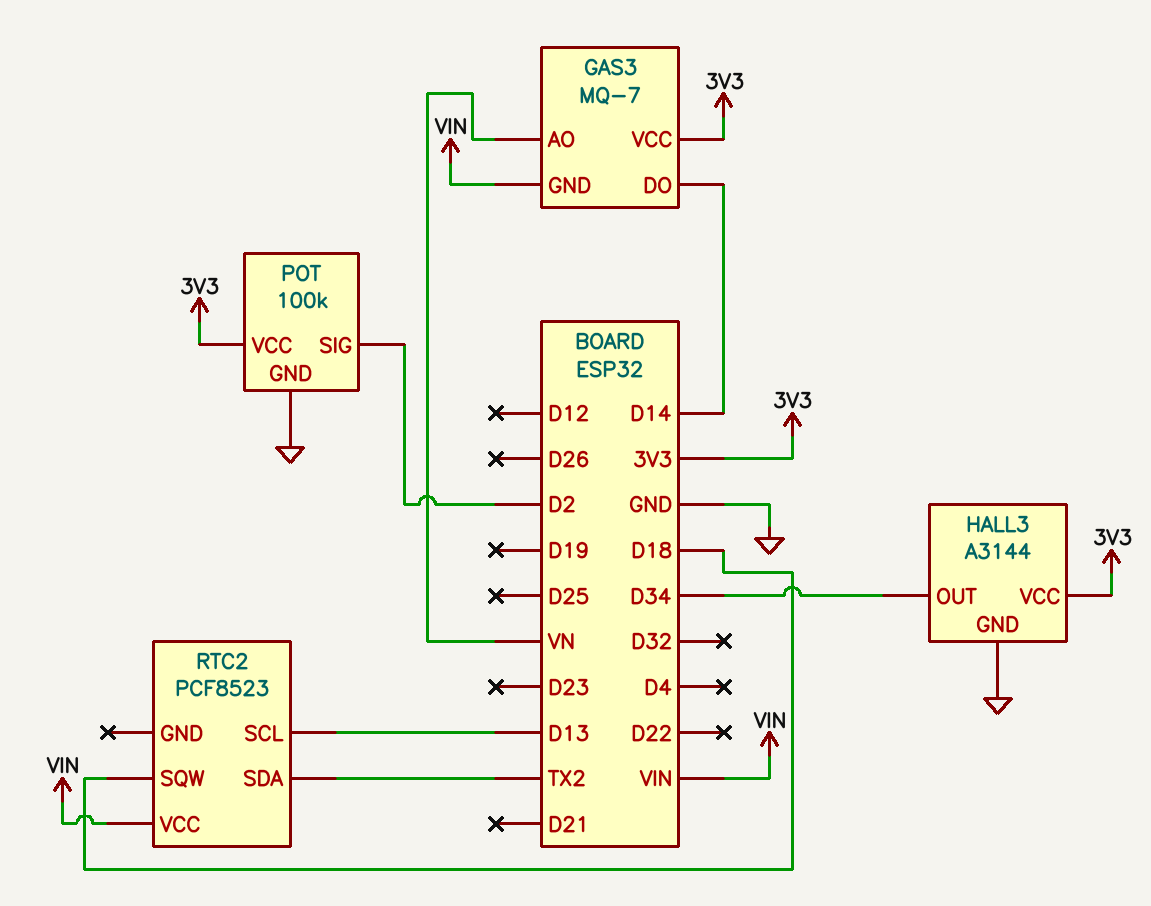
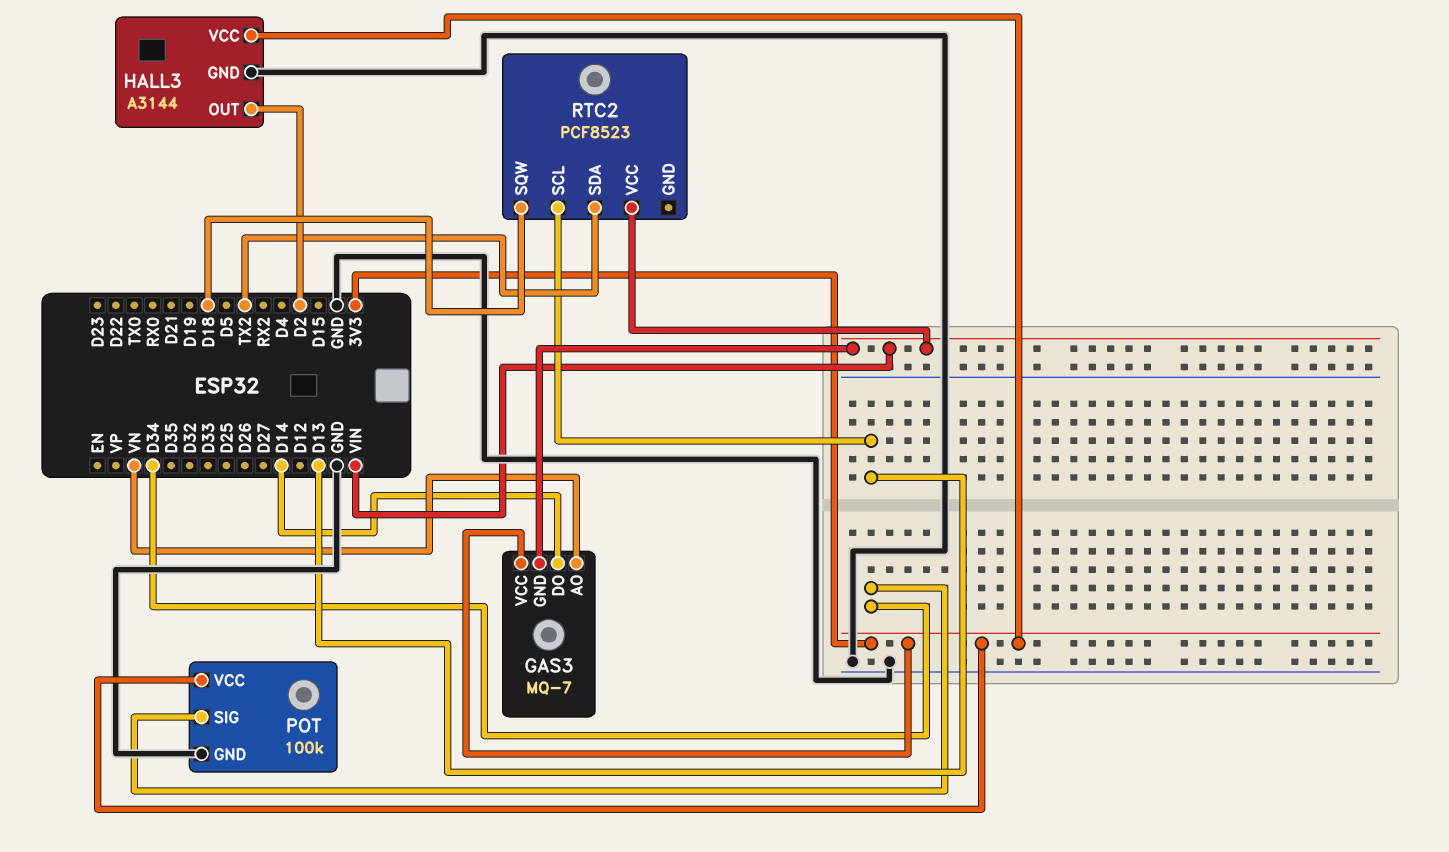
HALL3 pin OUT: D34 -> D2
POT pin SIG: D2 -> D34

